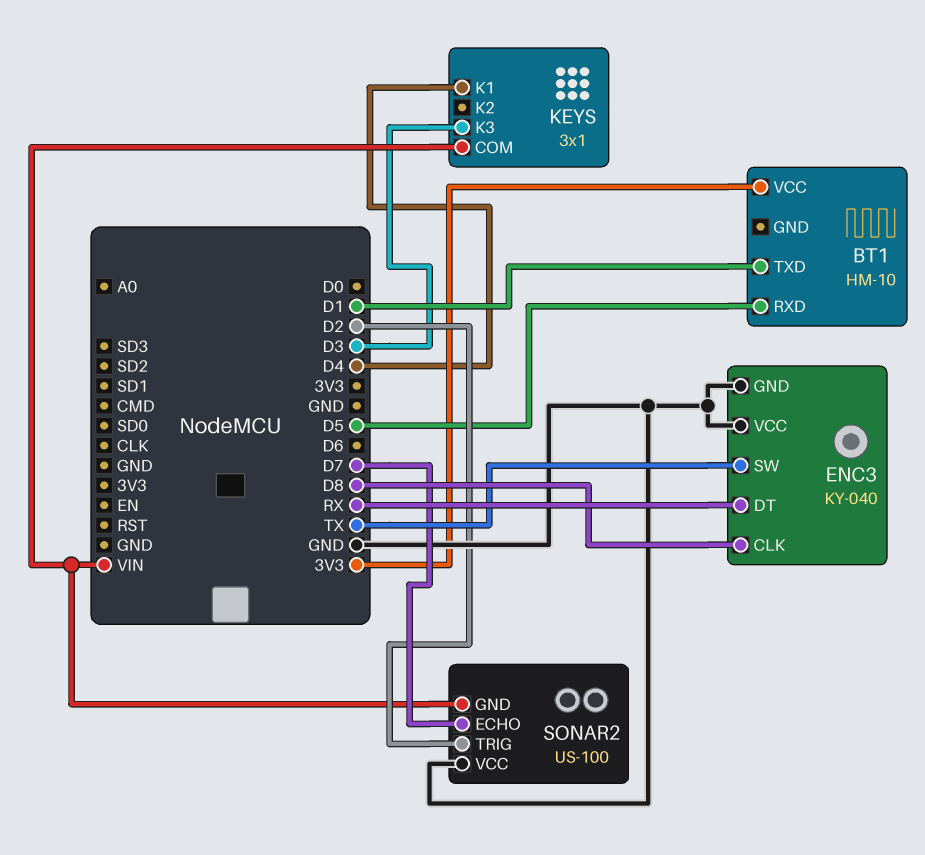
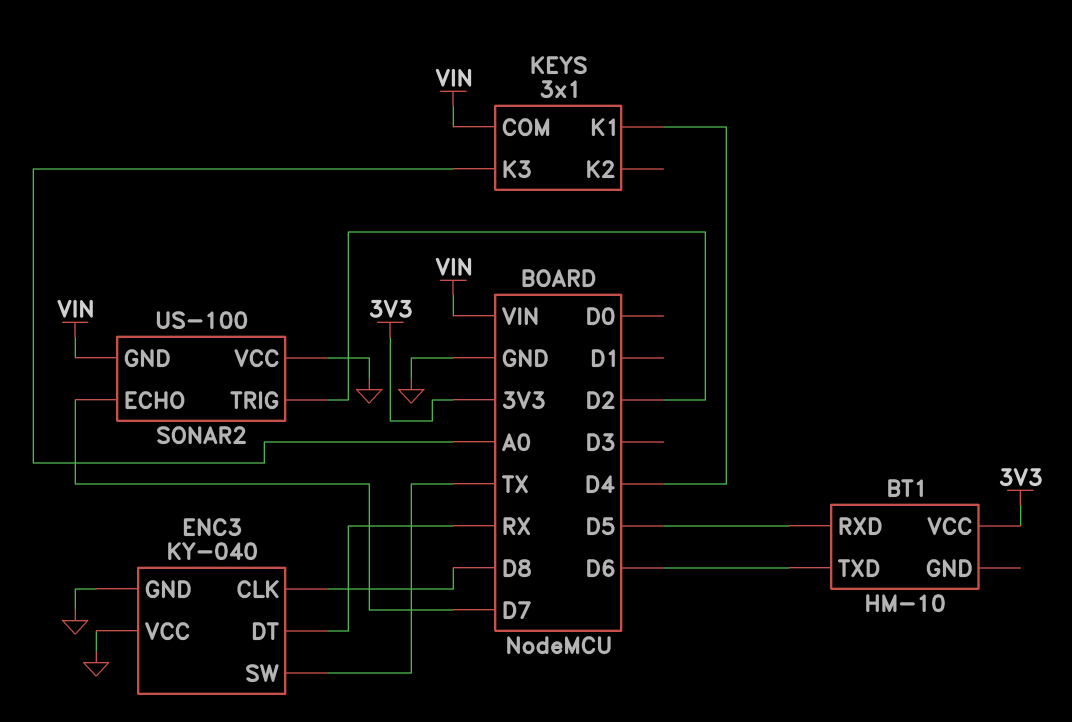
BT1 pin TXD: D1 -> D6
KEYS pin K3: D3 -> A0

